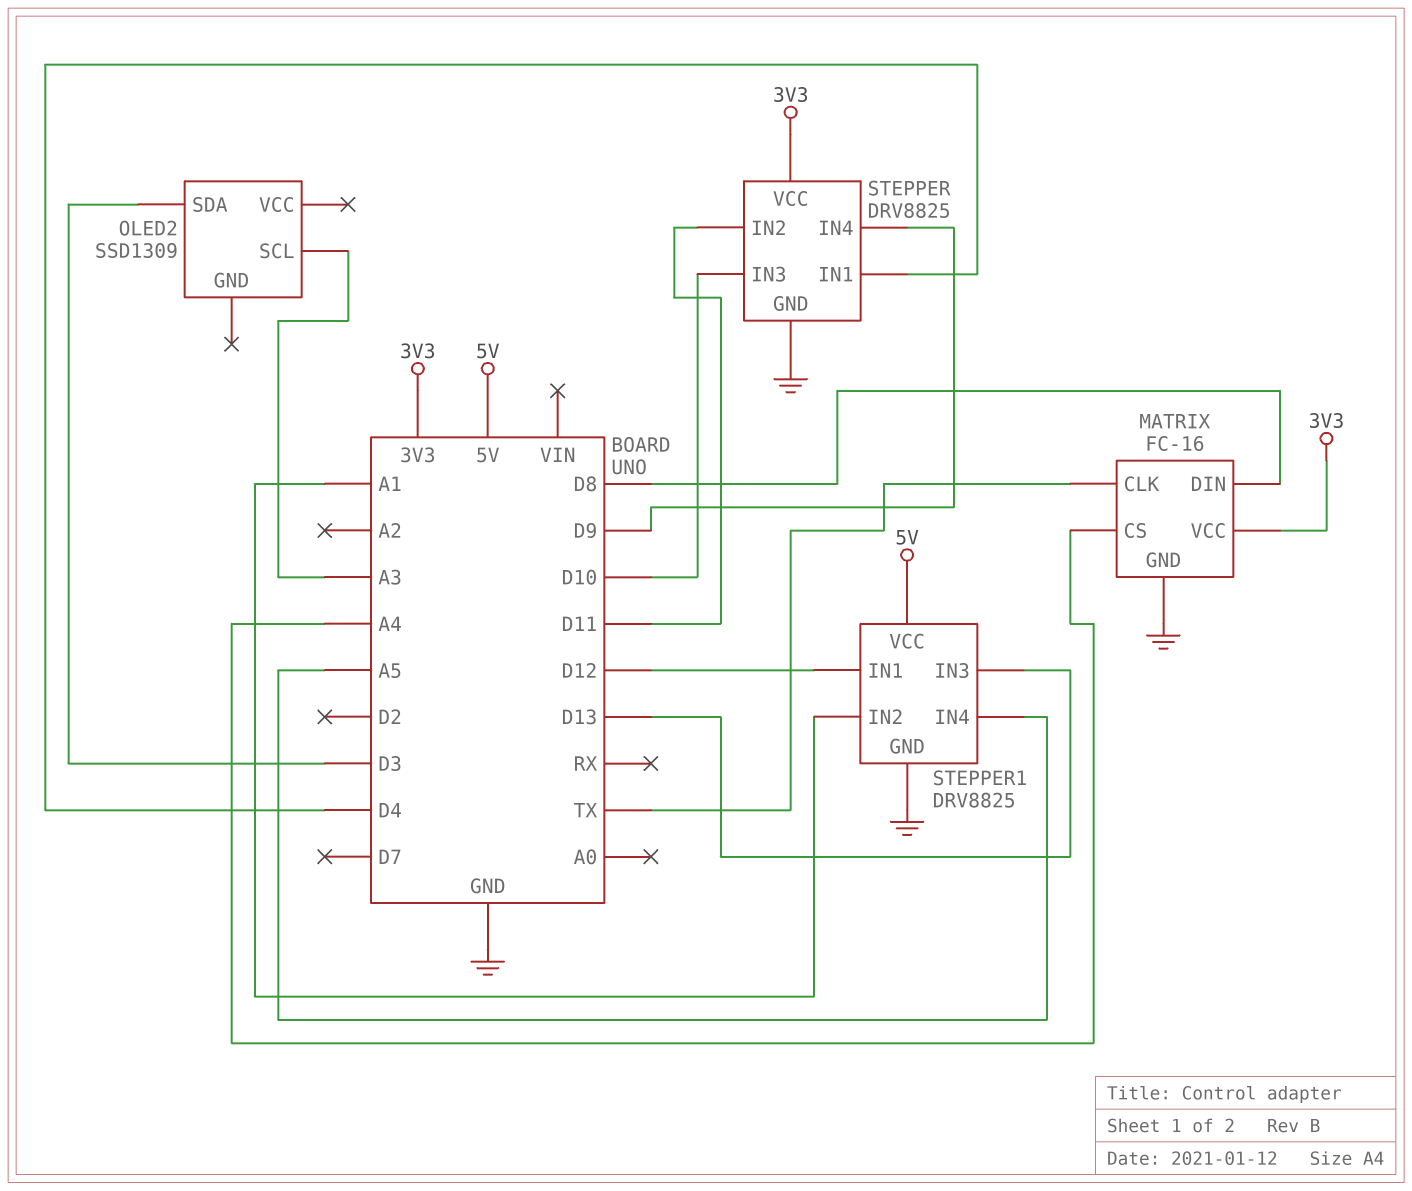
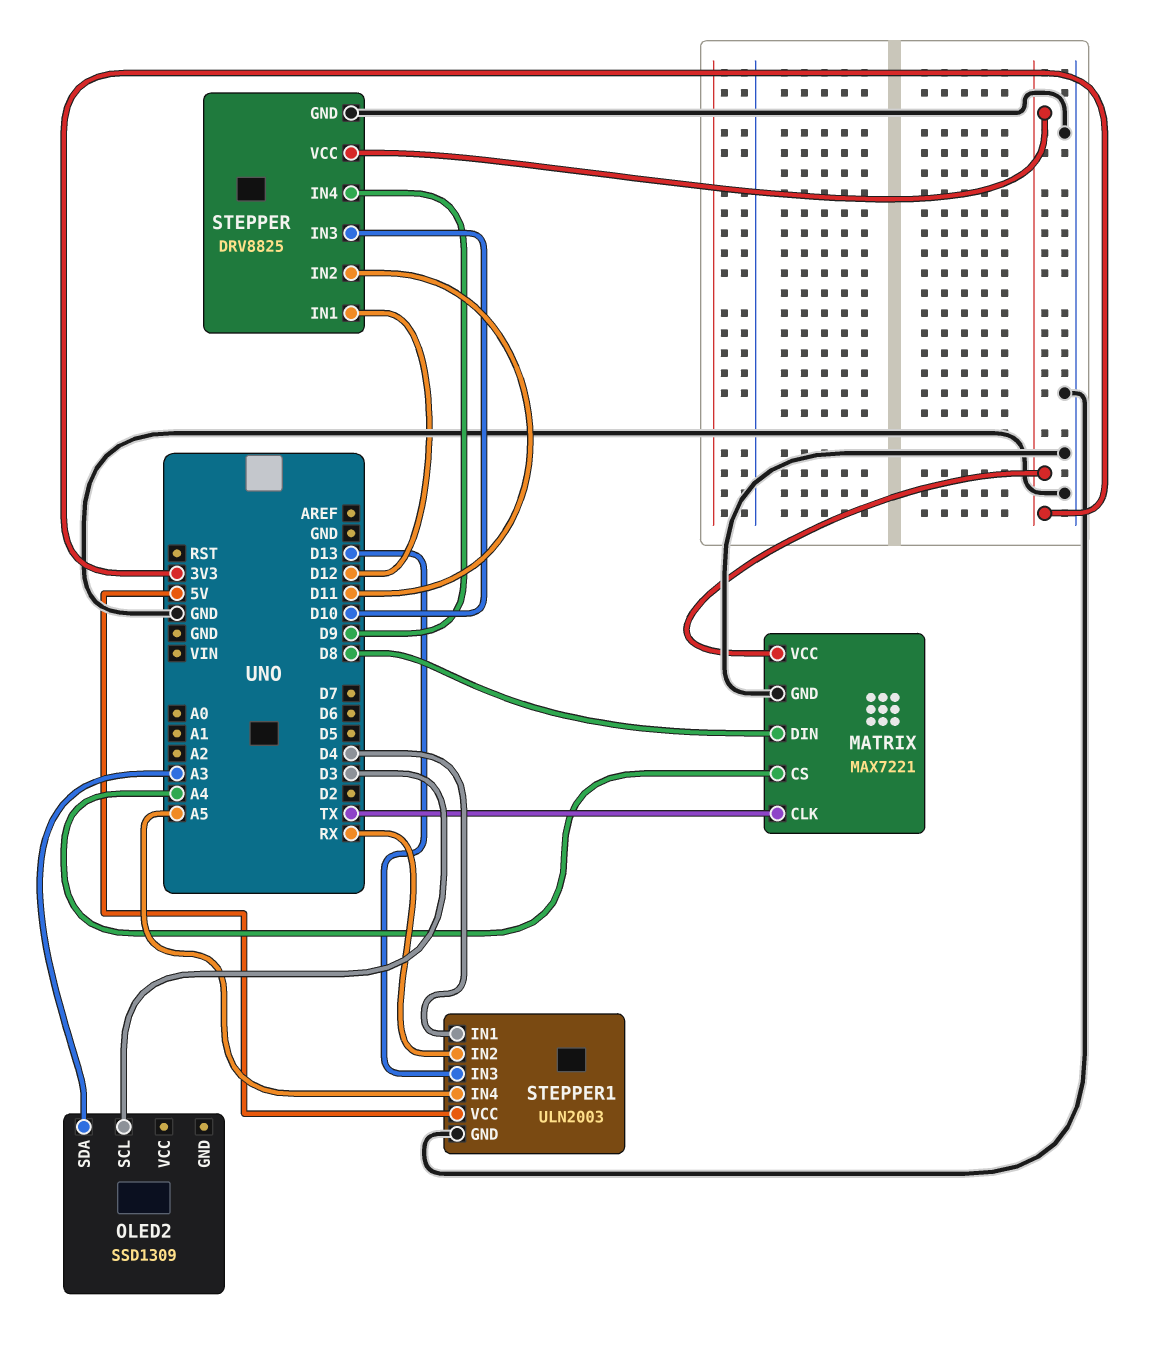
MATRIX: FC-16 -> MAX7221
OLED2 pin SCL: A3 -> D3
OLED2 pin SDA: D3 -> A3
STEPPER pin IN1: D4 -> D12
STEPPER1: DRV8825 -> ULN2003
STEPPER1 pin IN1: D12 -> D4
STEPPER1 pin IN2: A1 -> RX

